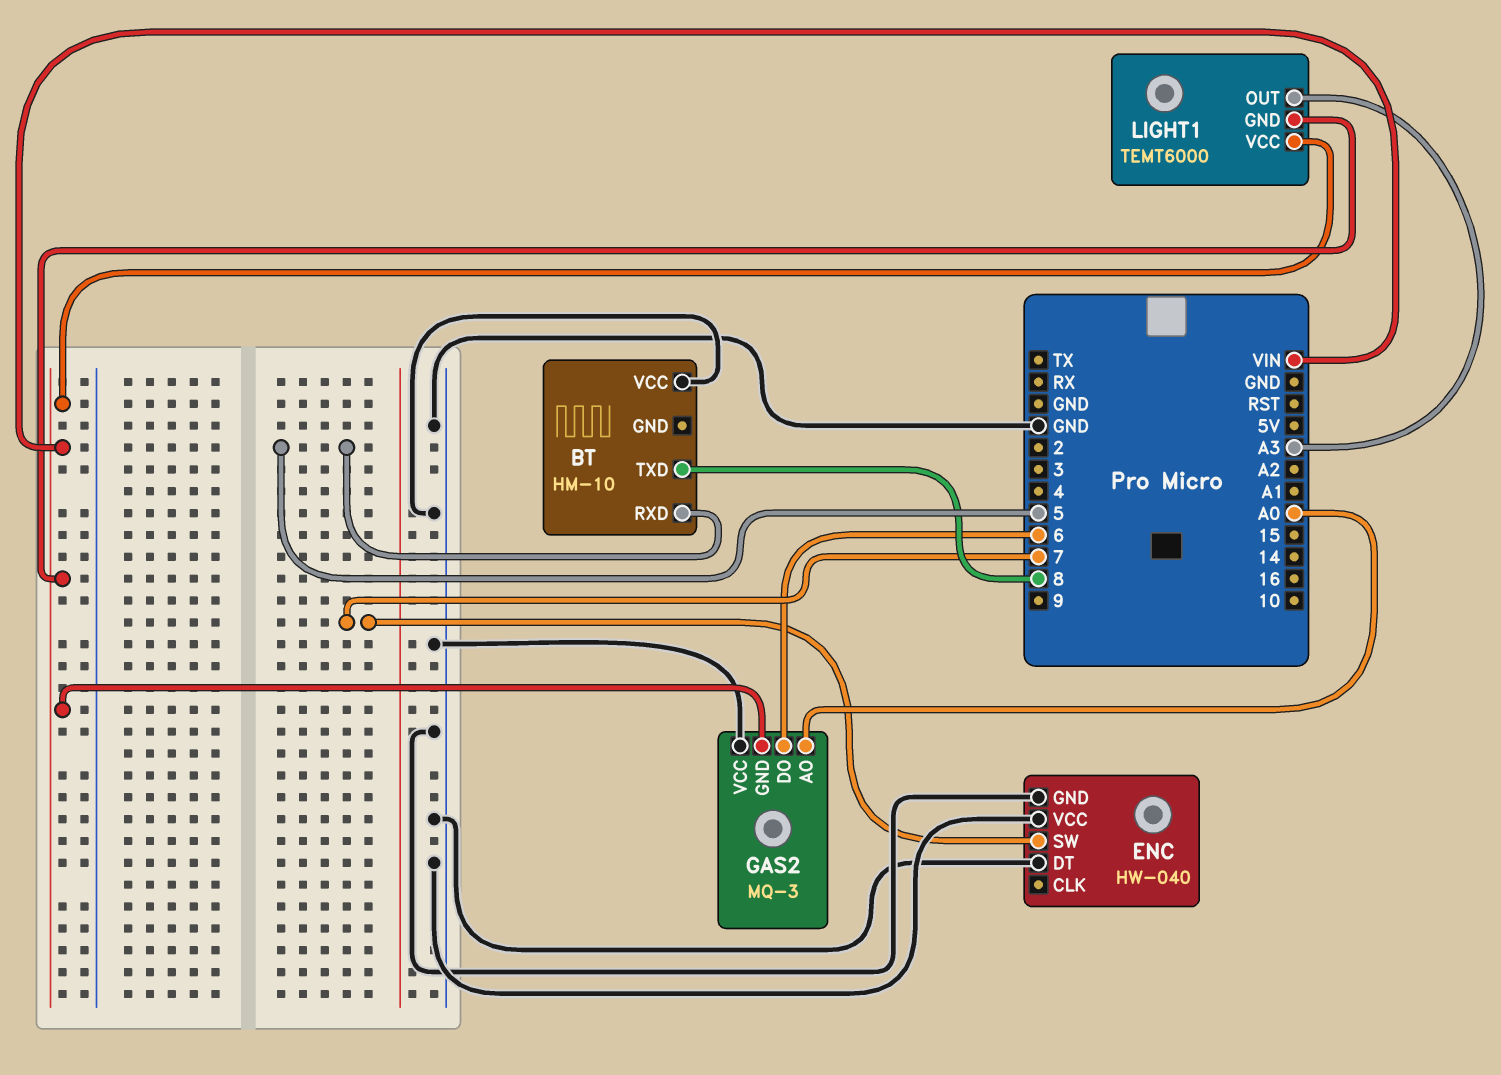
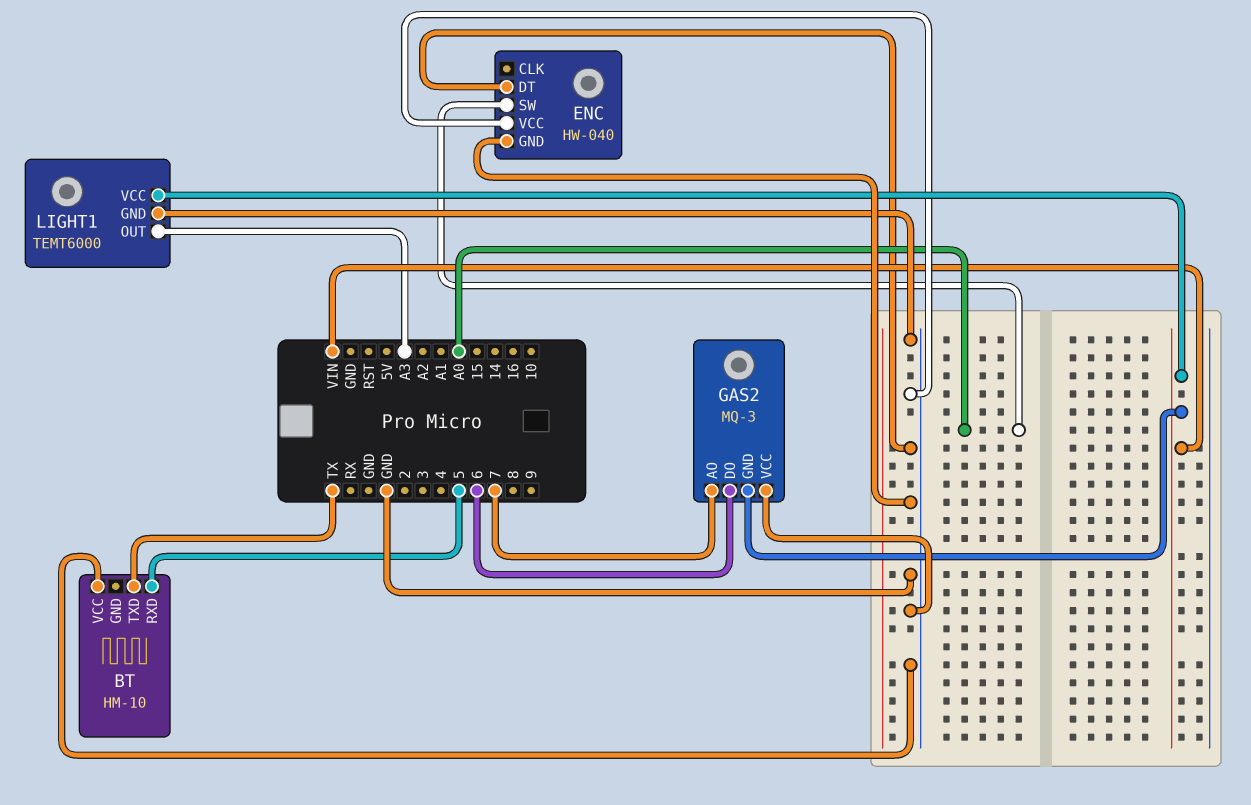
BT pin TXD: 8 -> TX
ENC pin SW: 7 -> A0
GAS2 pin AO: A0 -> 7
LIGHT1 pin GND: VIN -> GND

